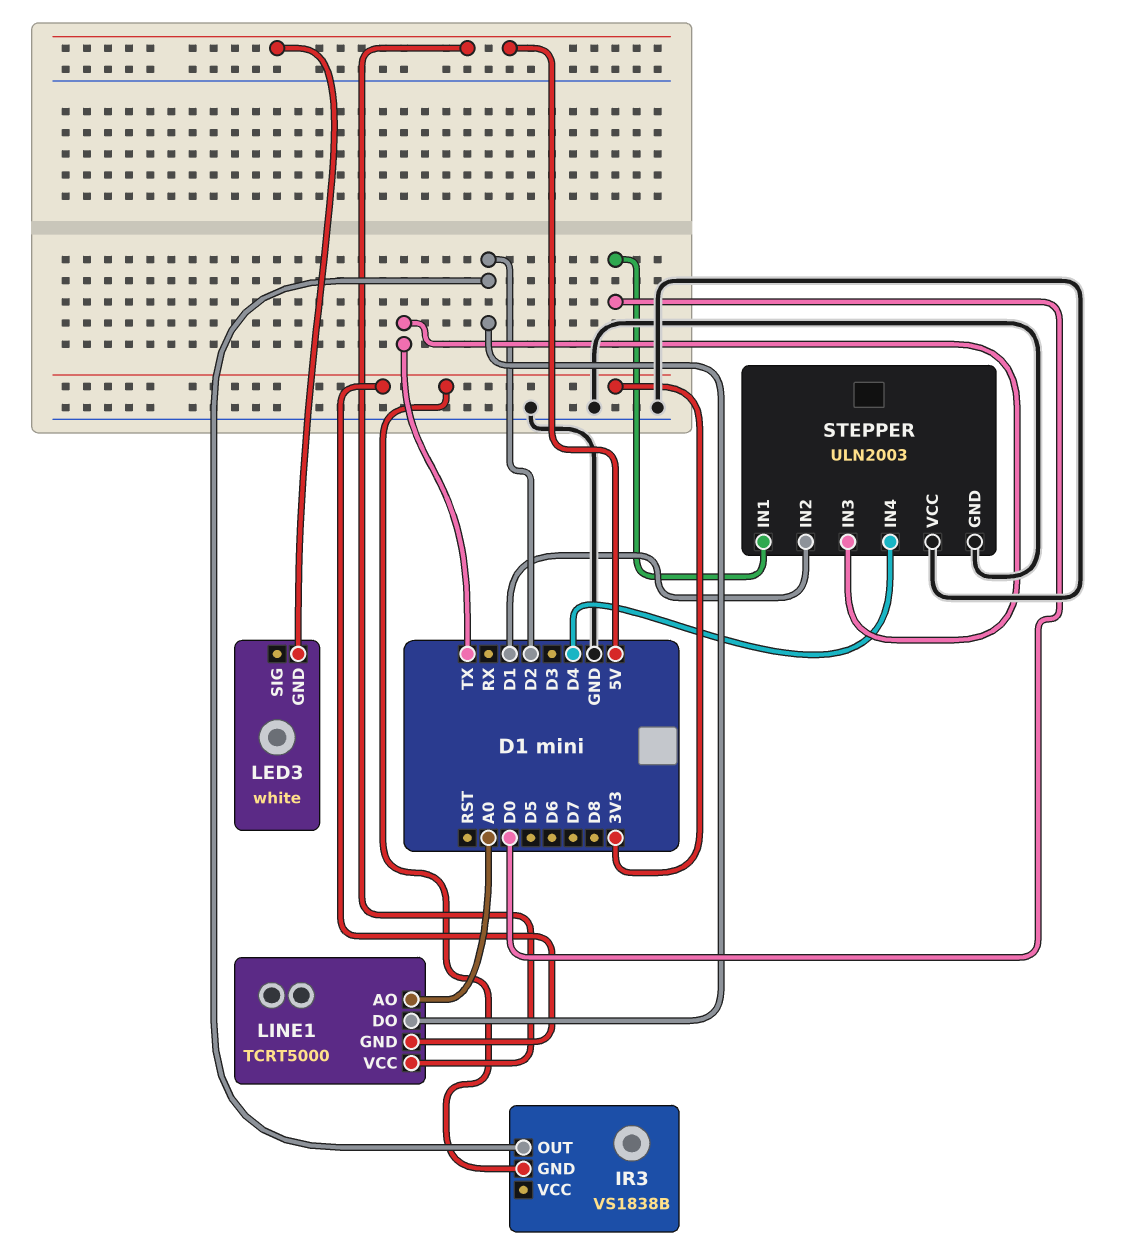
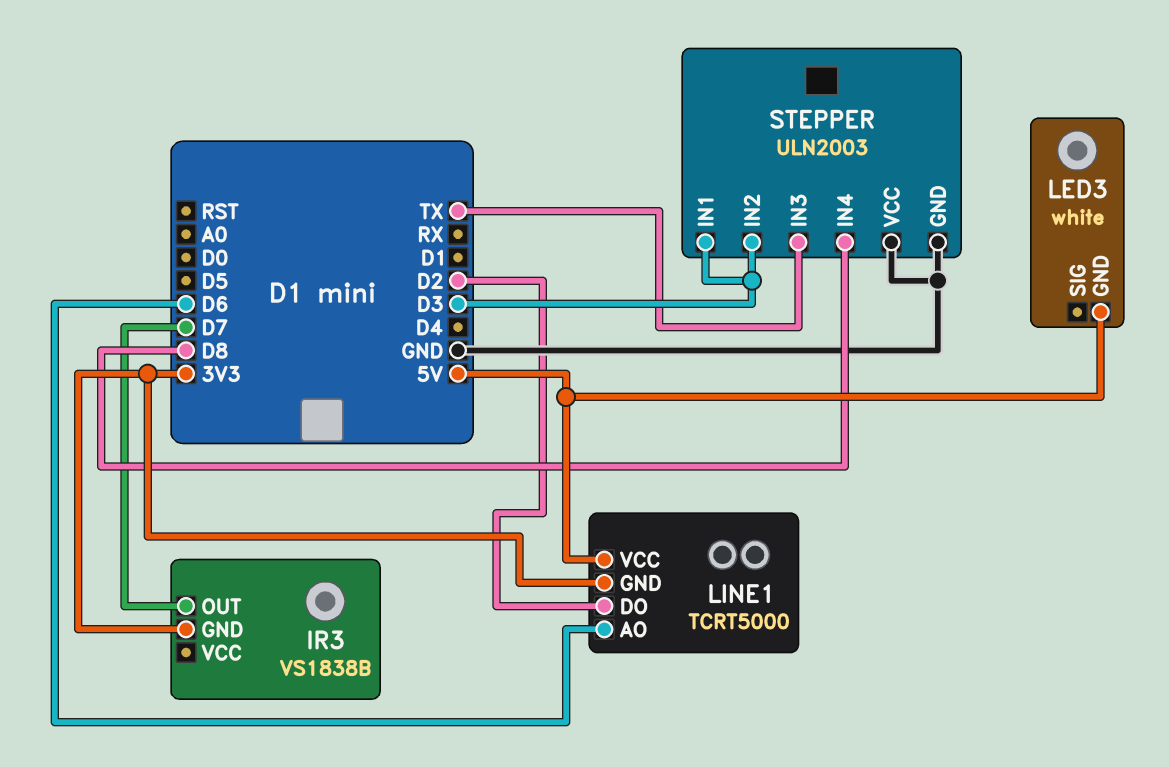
IR3 pin OUT: D2 -> D7
LINE1 pin AO: A0 -> D6
STEPPER pin IN1: D0 -> D3
STEPPER pin IN2: D1 -> D3
STEPPER pin IN4: D4 -> D8

